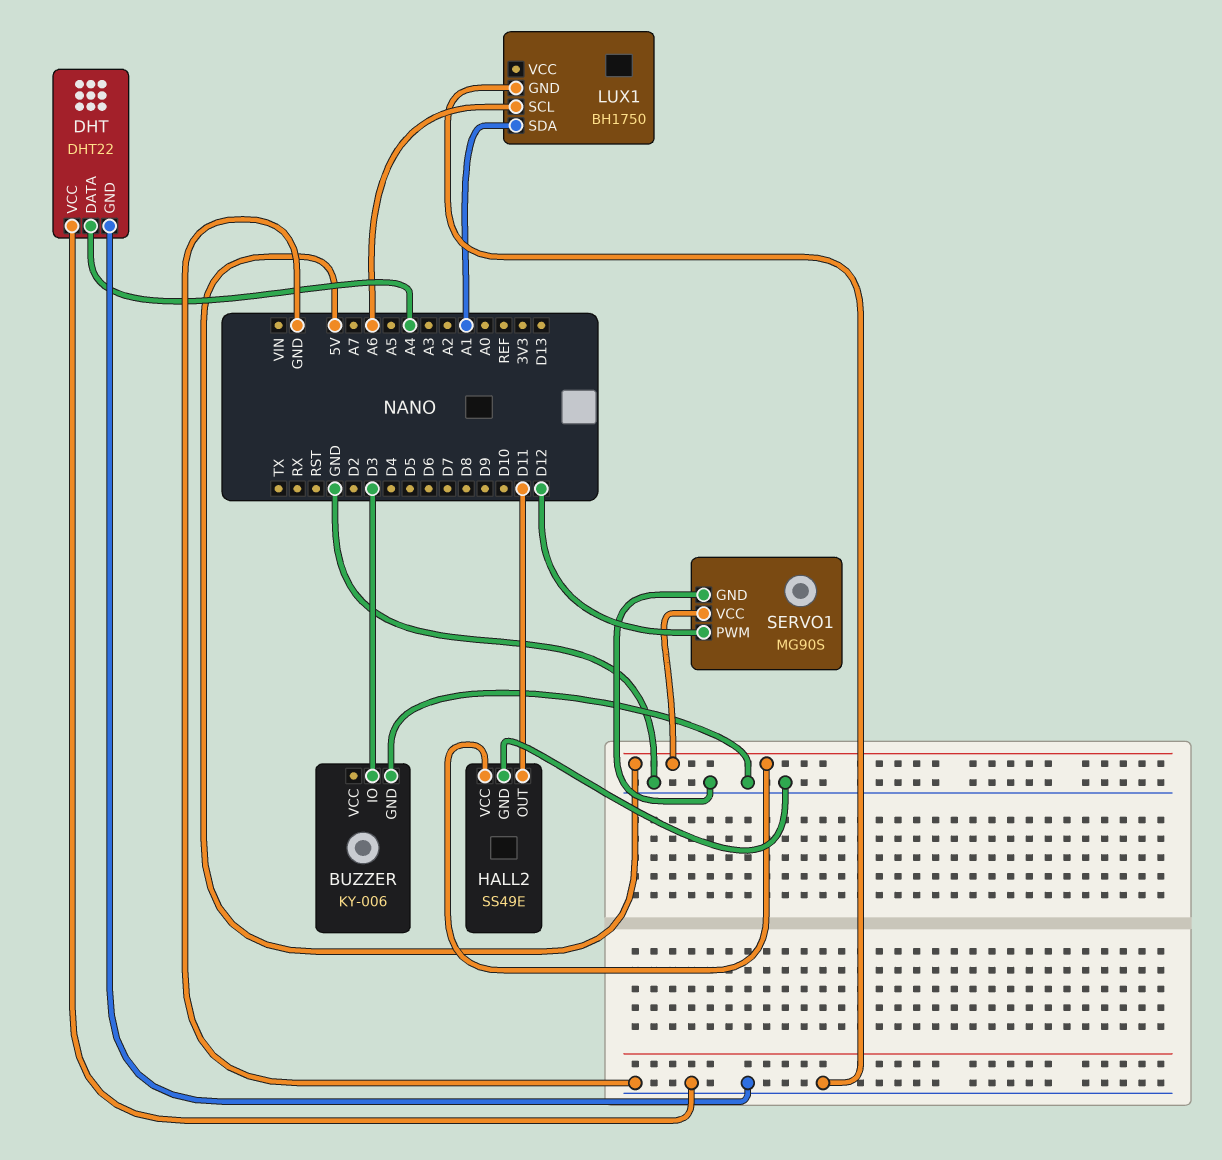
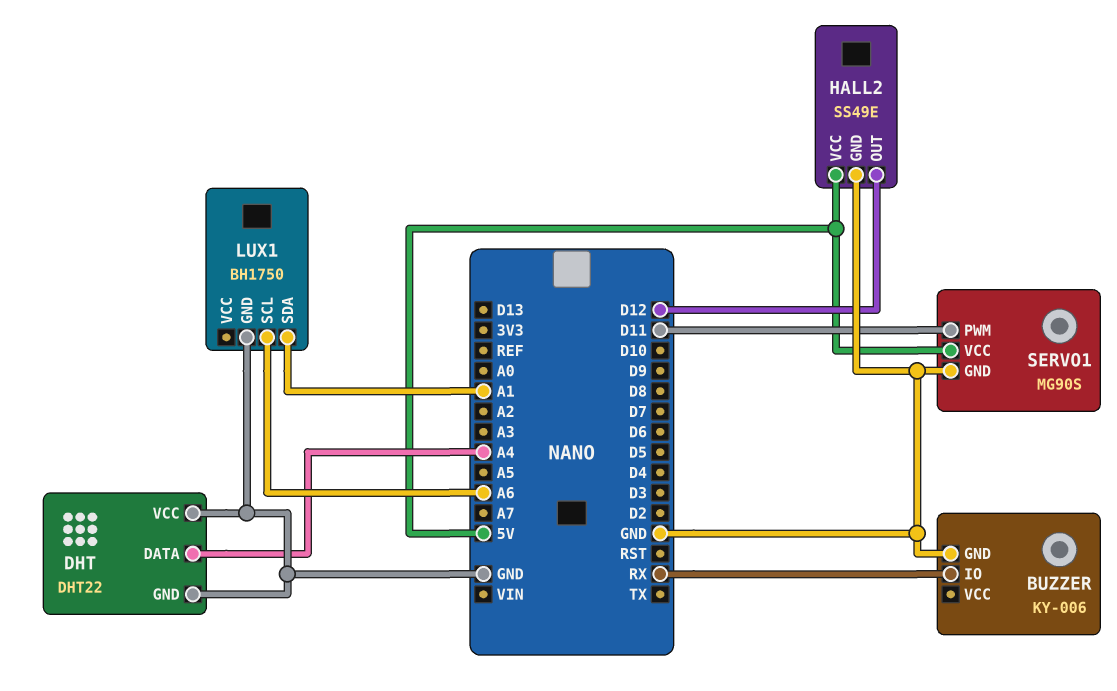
BUZZER pin IO: D3 -> RX
HALL2 pin OUT: D11 -> D12
SERVO1 pin PWM: D12 -> D11

